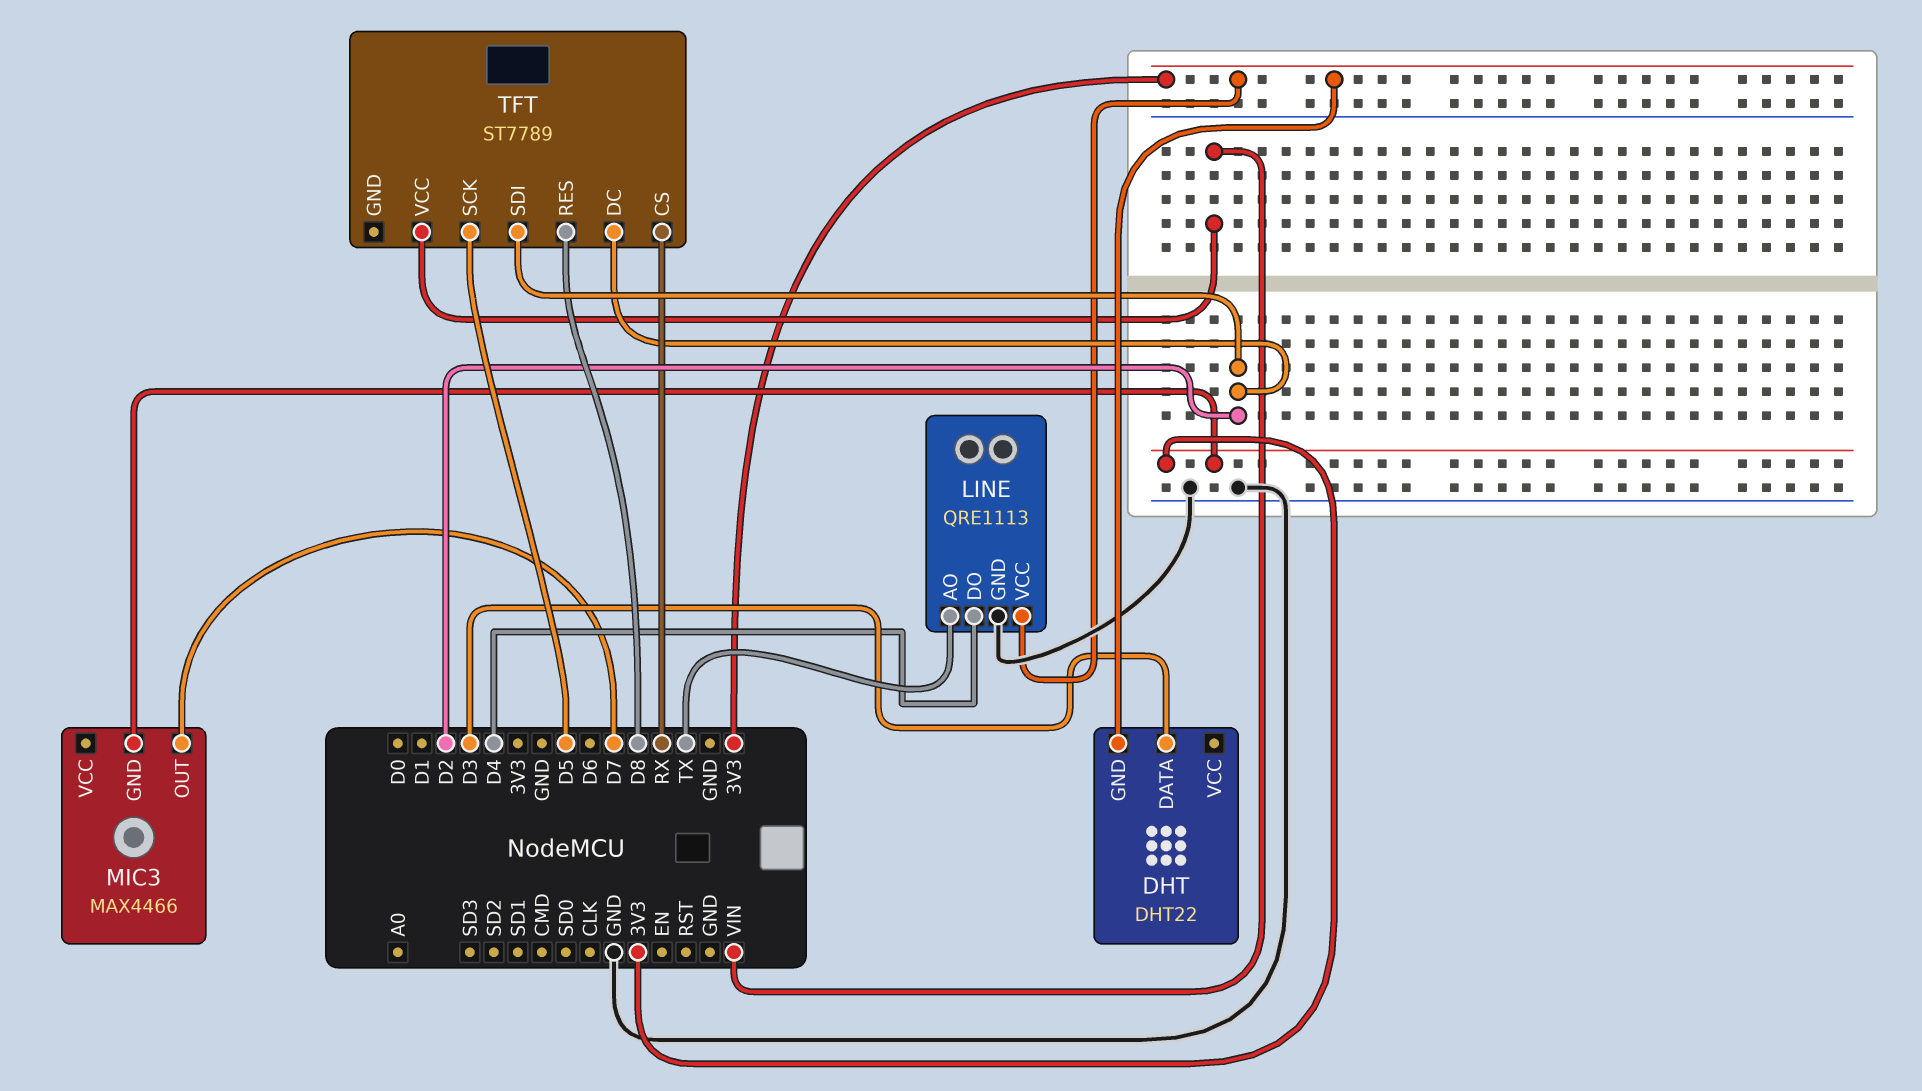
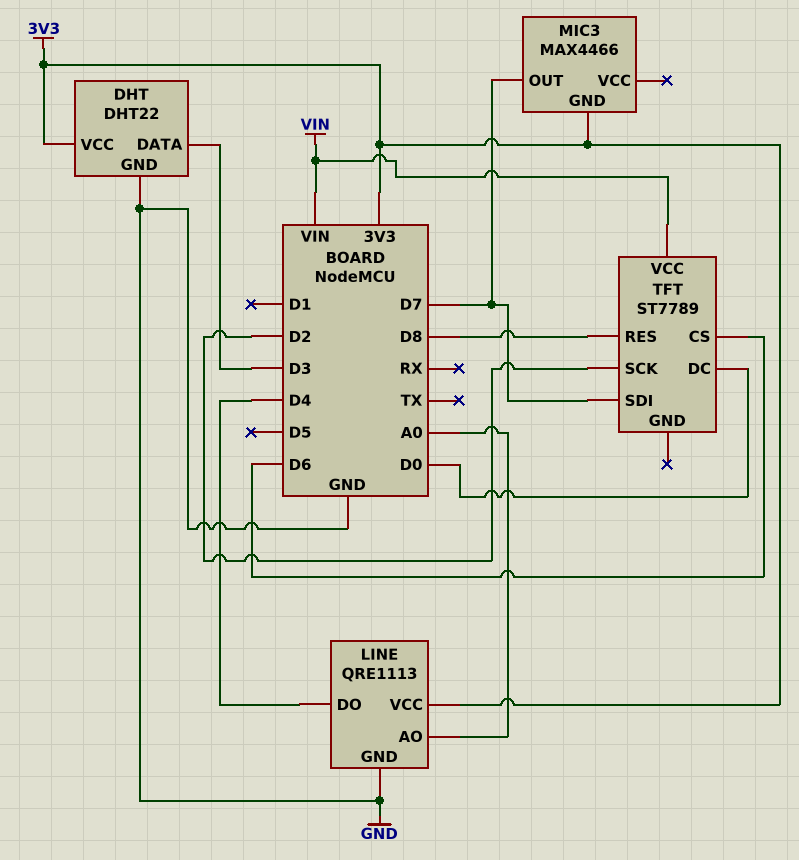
DHT pin GND: 3V3 -> GND
DHT pin VCC: none -> 3V3
LINE pin AO: TX -> A0
TFT pin CS: RX -> D6
TFT pin DC: D2 -> D0
TFT pin SCK: D5 -> D2
TFT pin SDI: D2 -> D7

